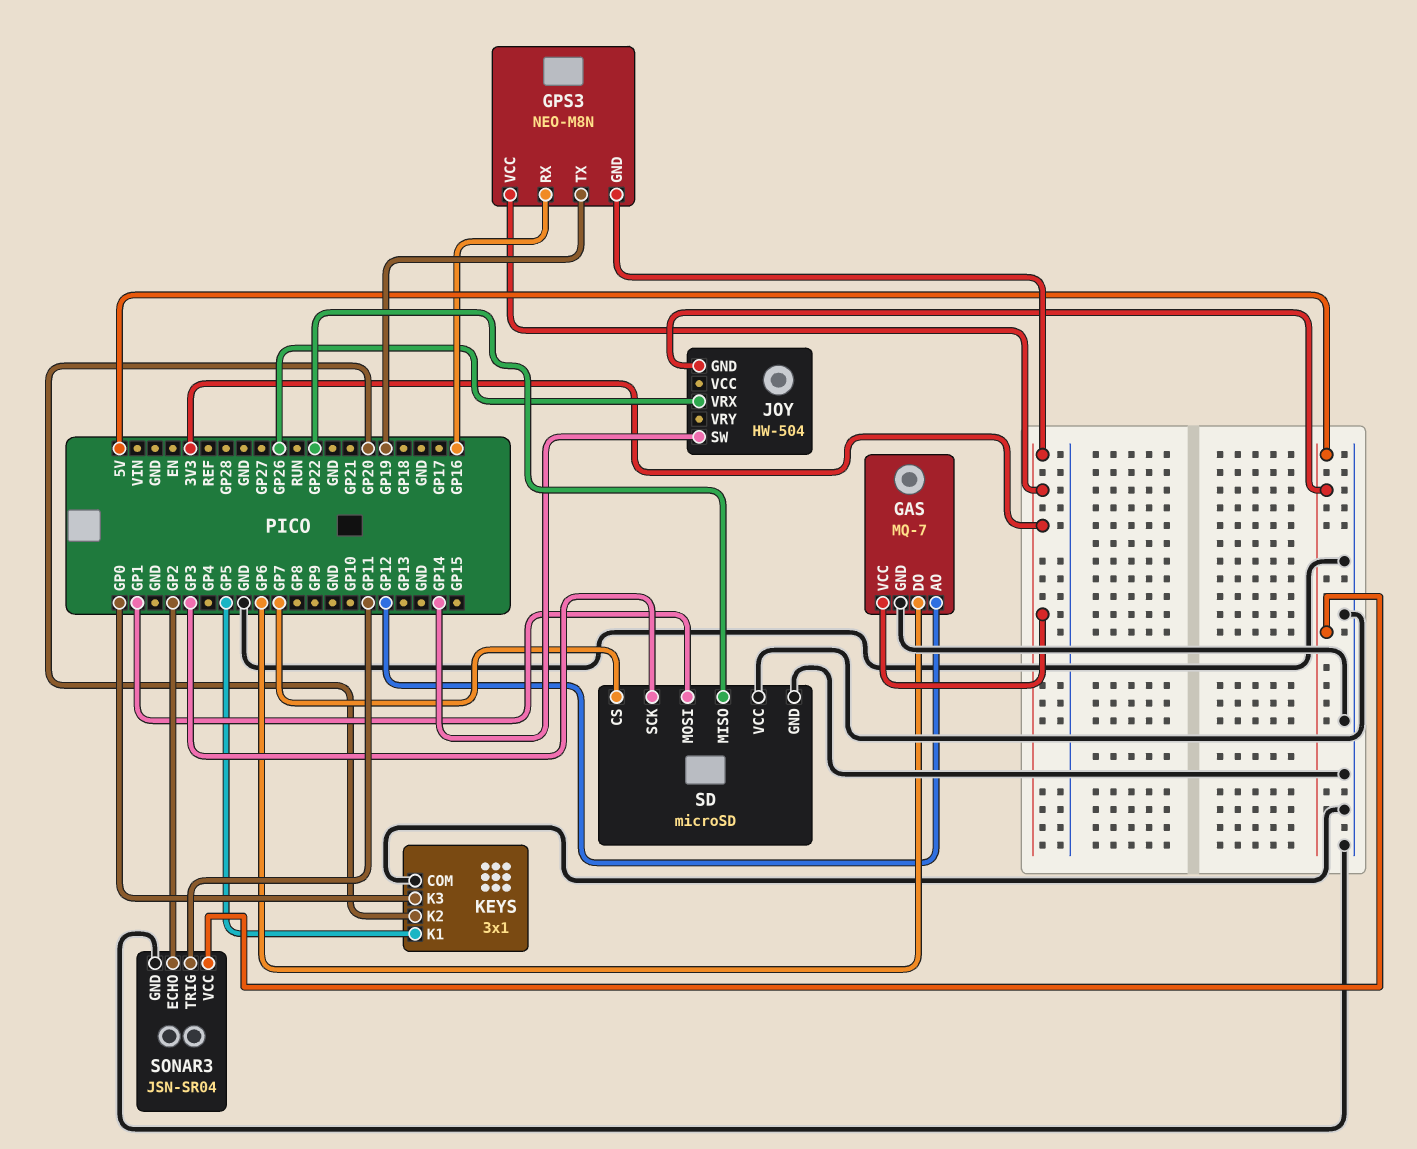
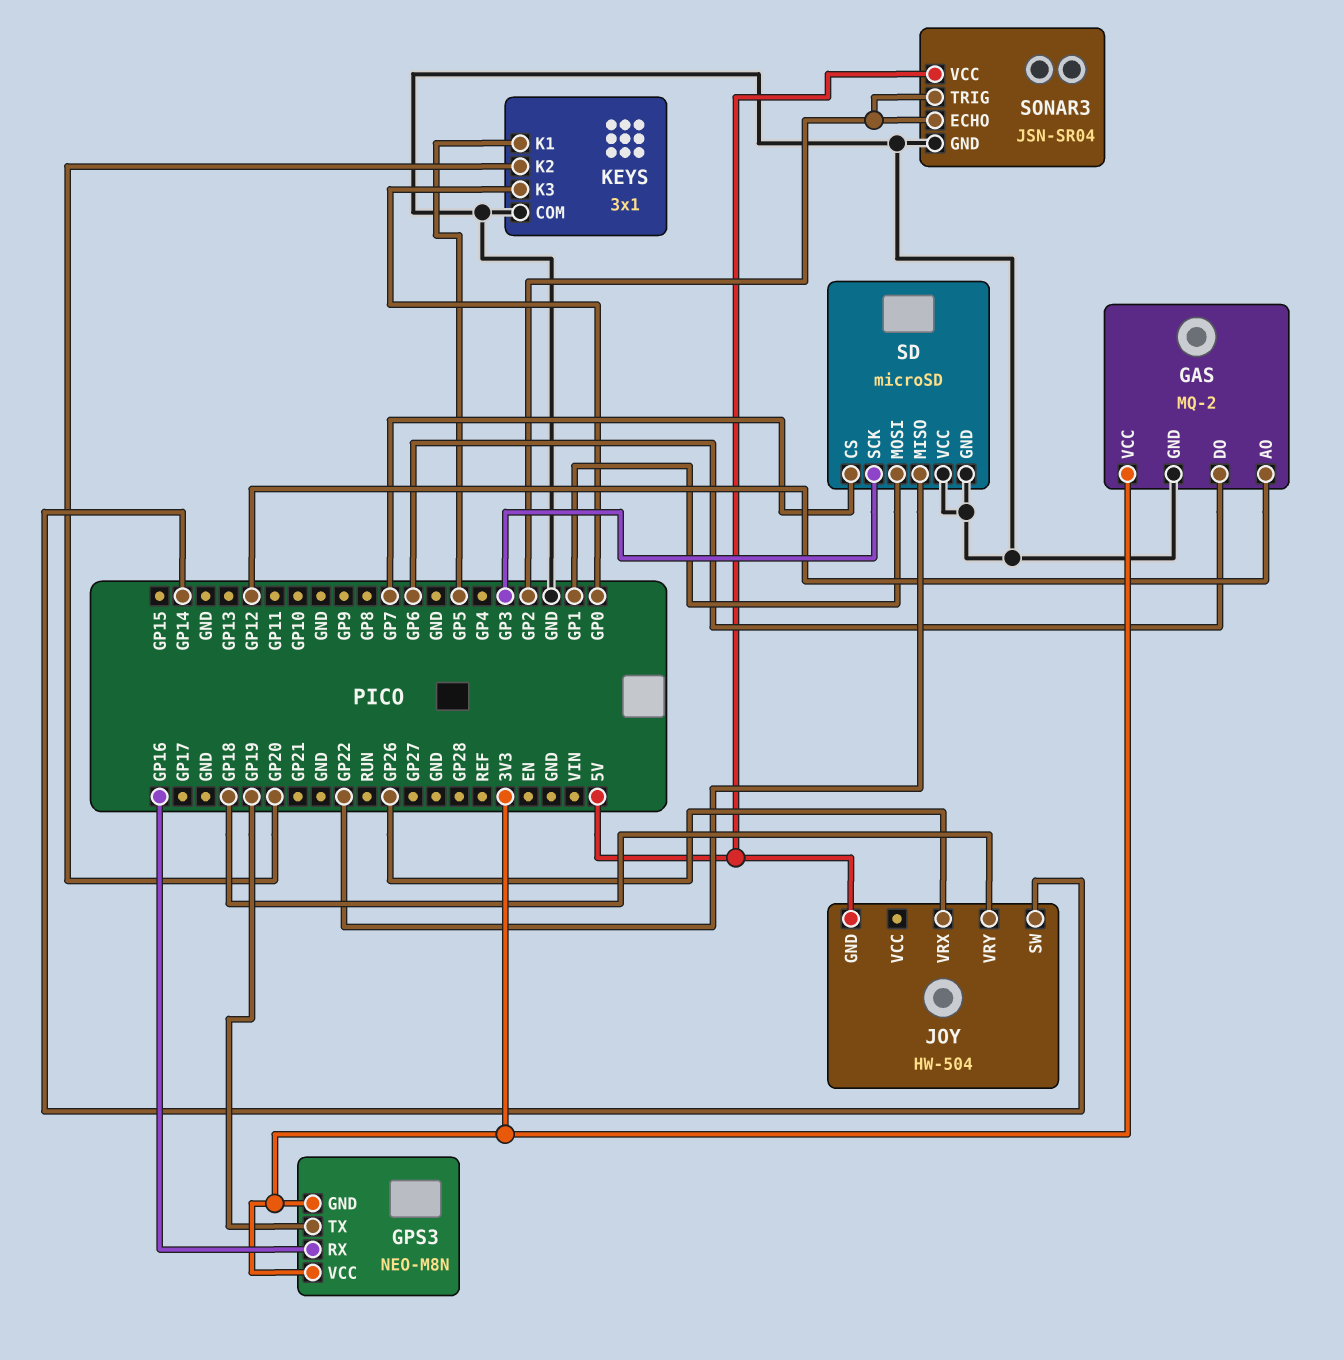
GAS: MQ-7 -> MQ-2
JOY pin VRY: none -> GP18
SONAR3 pin TRIG: GP11 -> GP2

